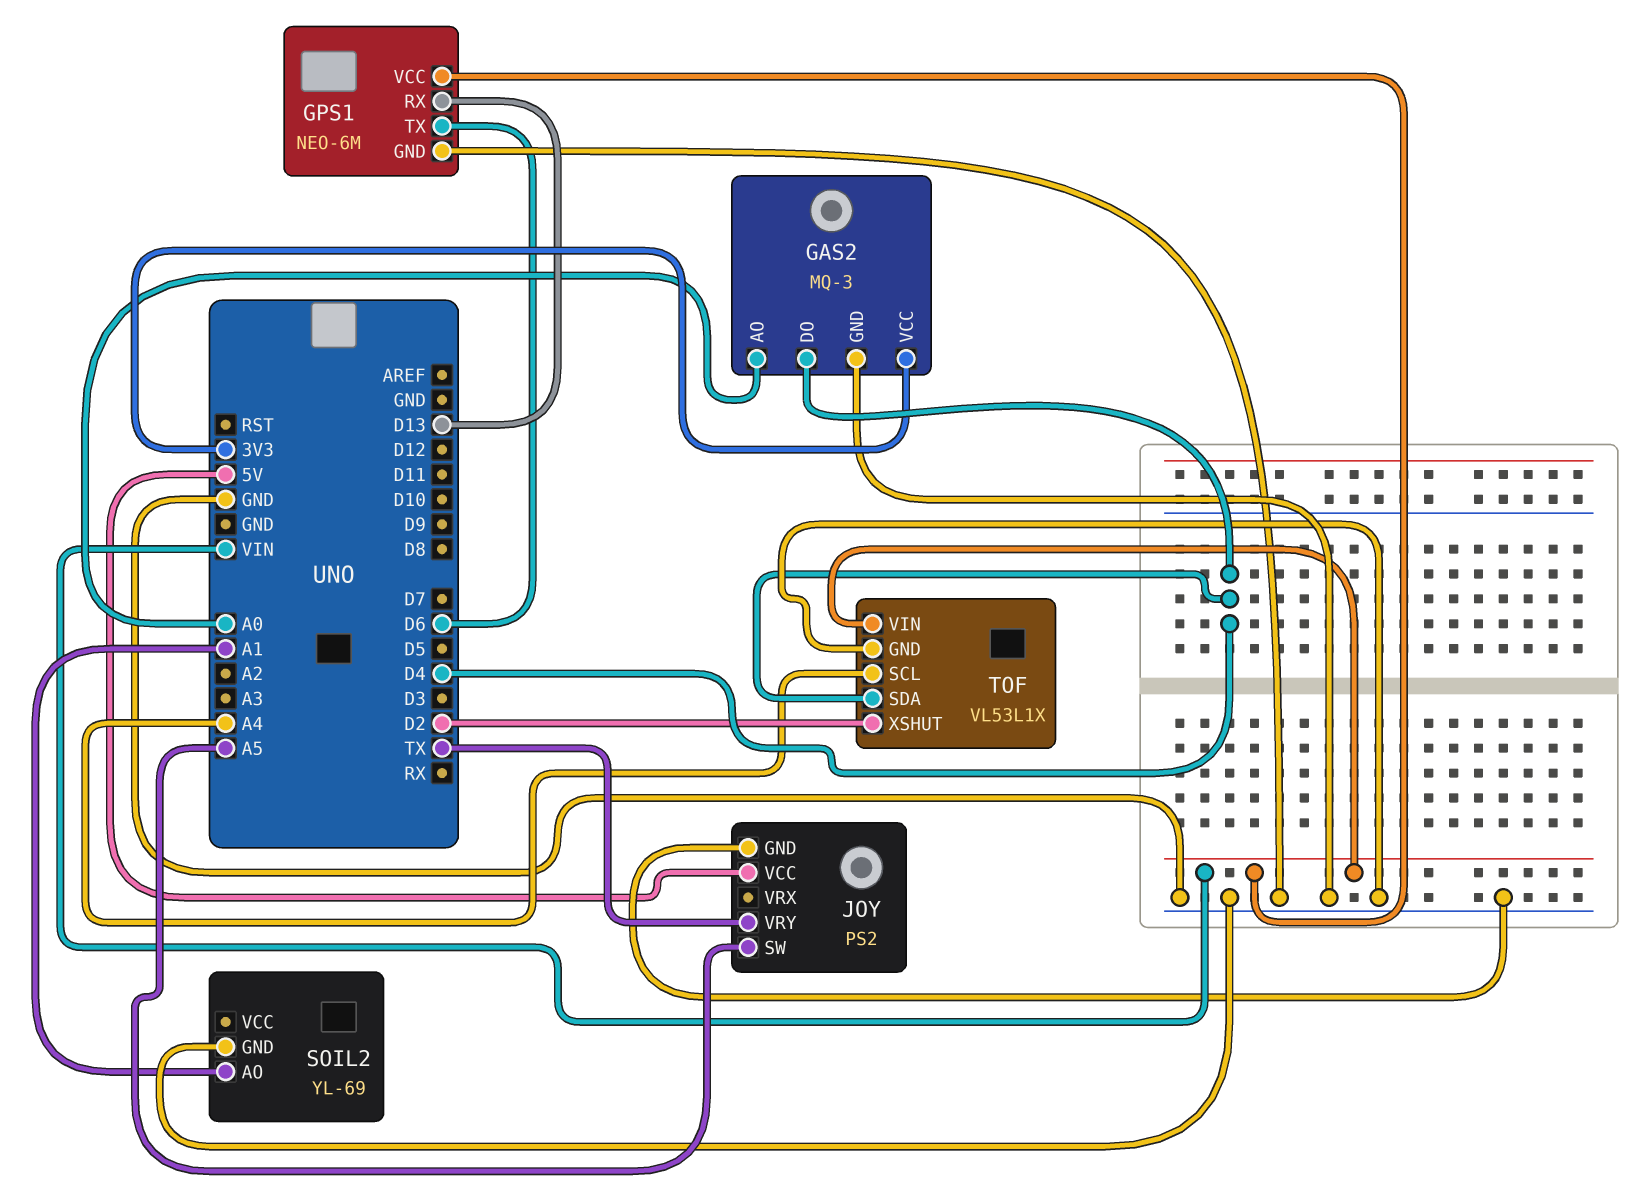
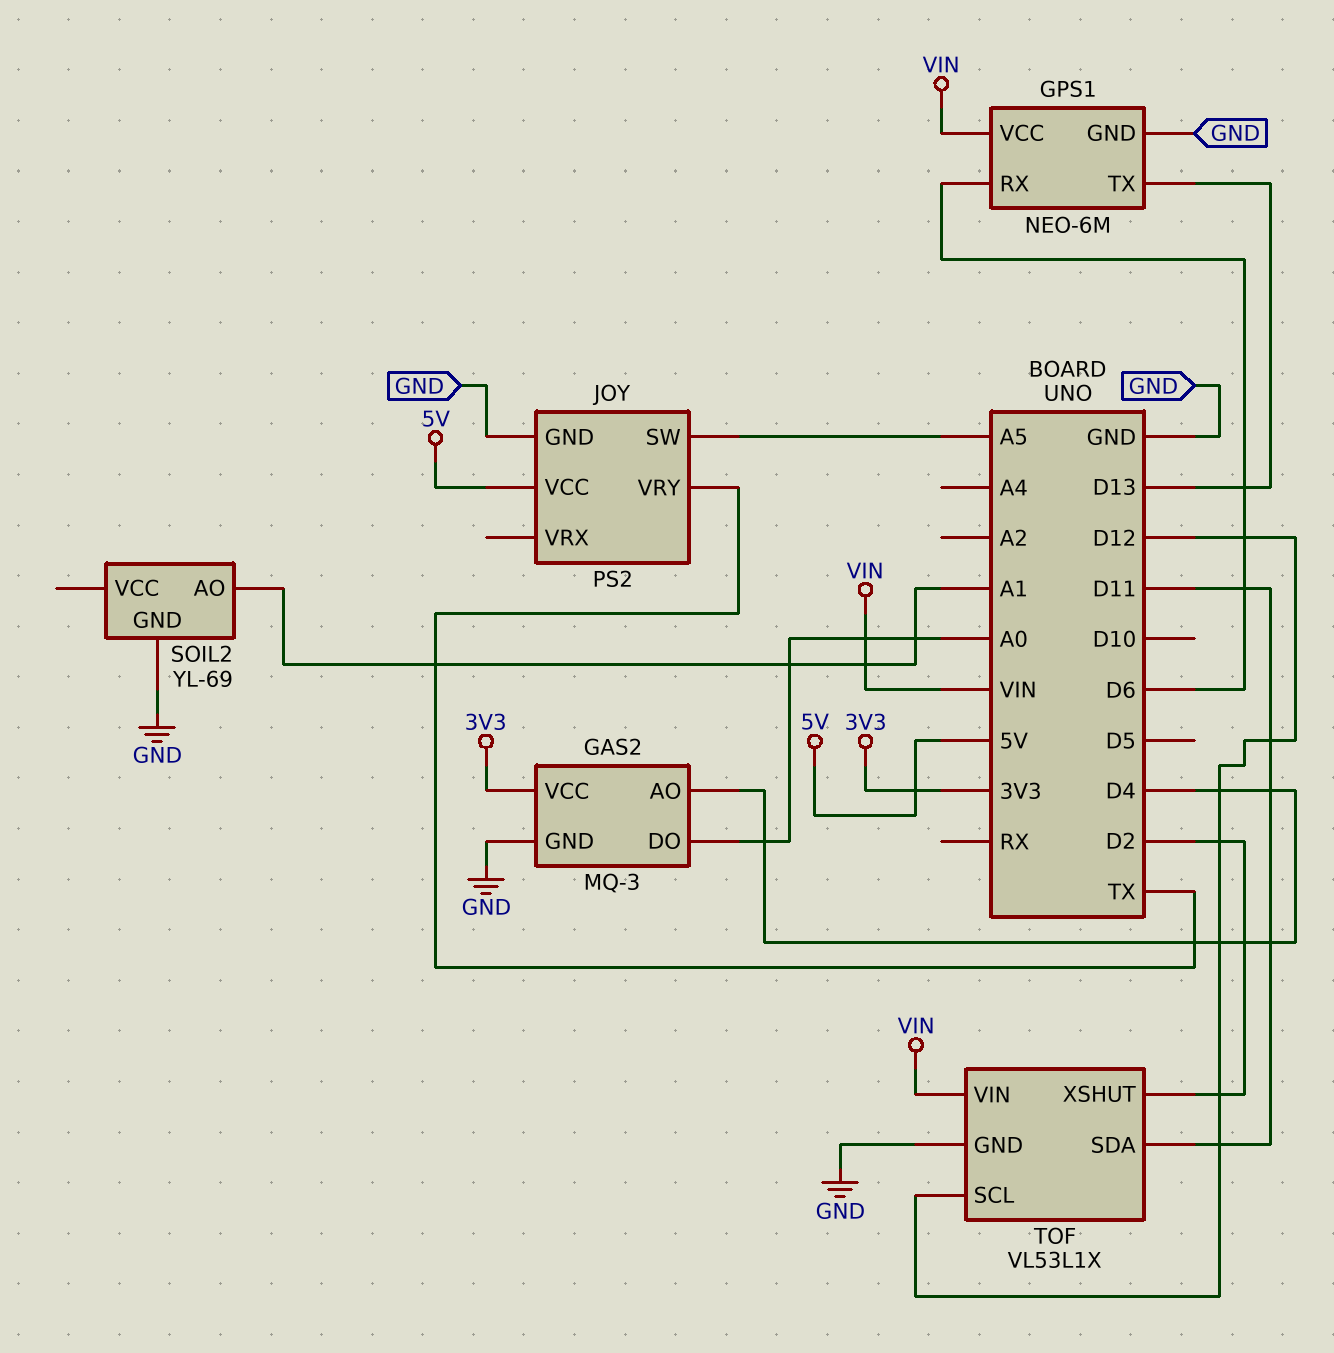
GAS2 pin AO: A0 -> D4
GAS2 pin DO: D4 -> A0
GPS1 pin RX: D13 -> D6
GPS1 pin TX: D6 -> D13
TOF pin SCL: A4 -> D12
TOF pin SDA: D4 -> D11

